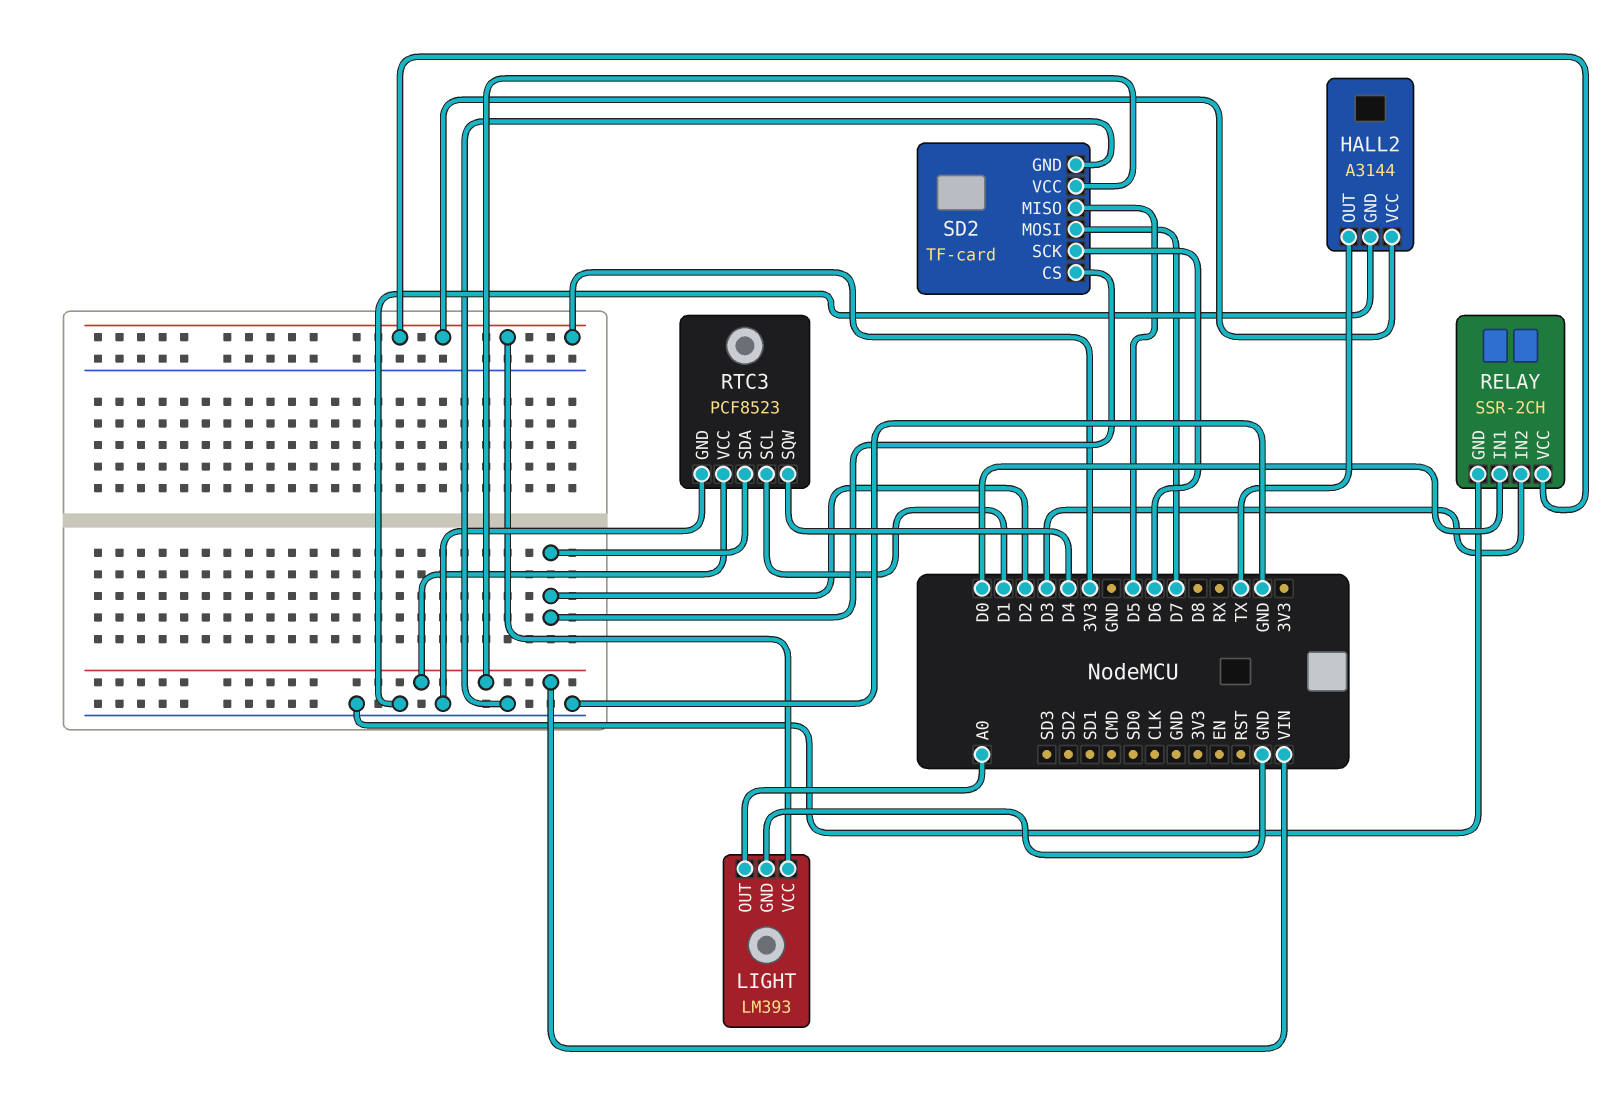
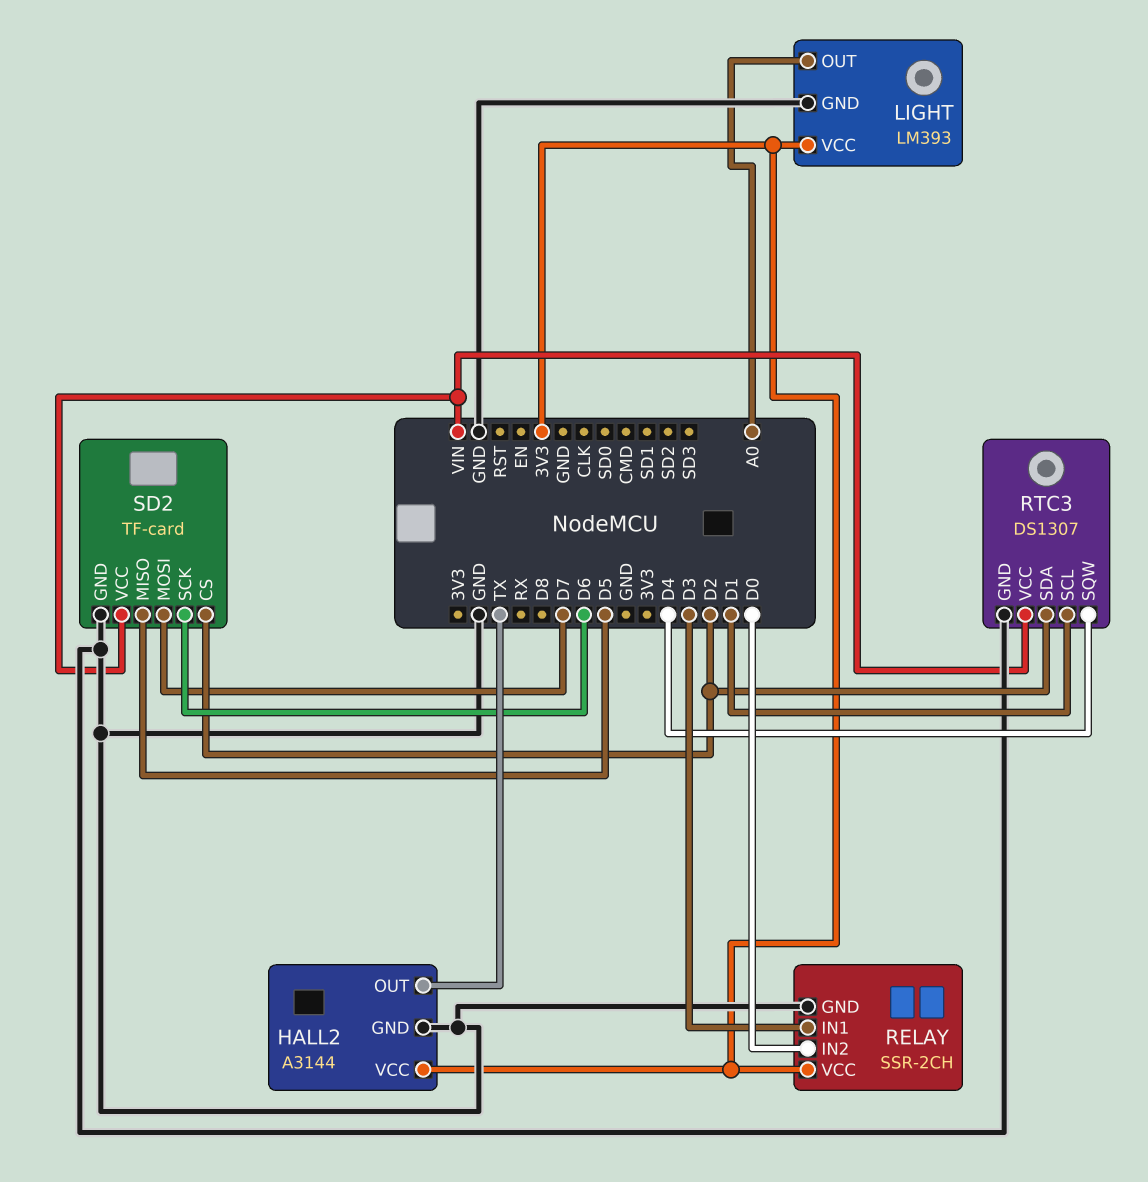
RELAY pin IN1: D0 -> D3
RELAY pin IN2: D3 -> D0
RTC3: PCF8523 -> DS1307

